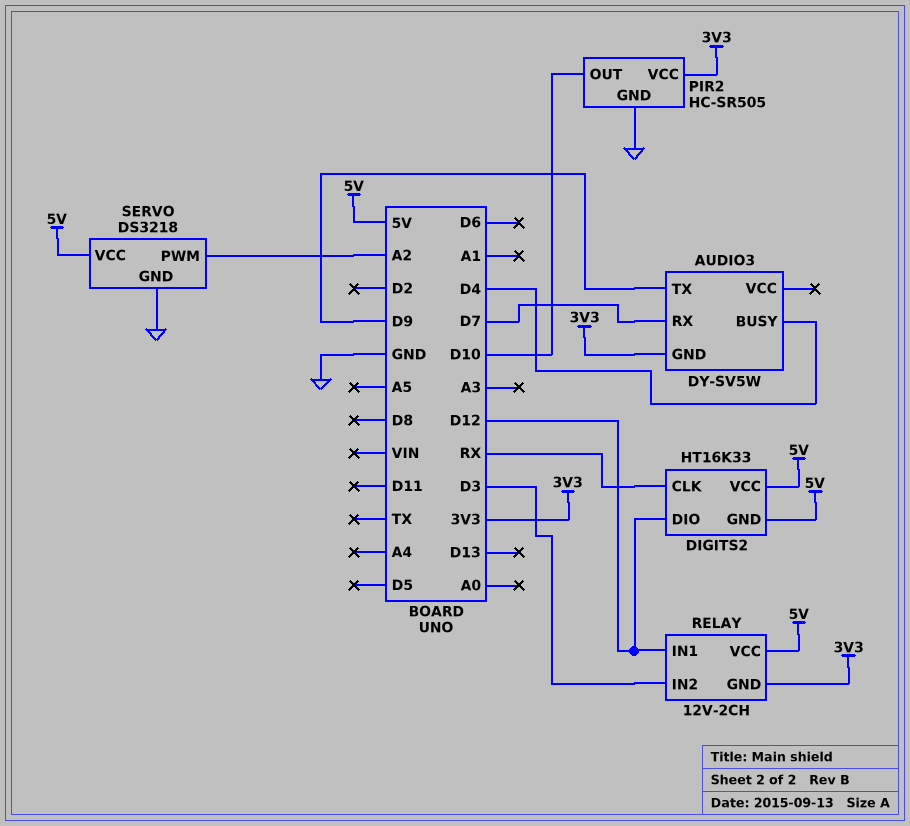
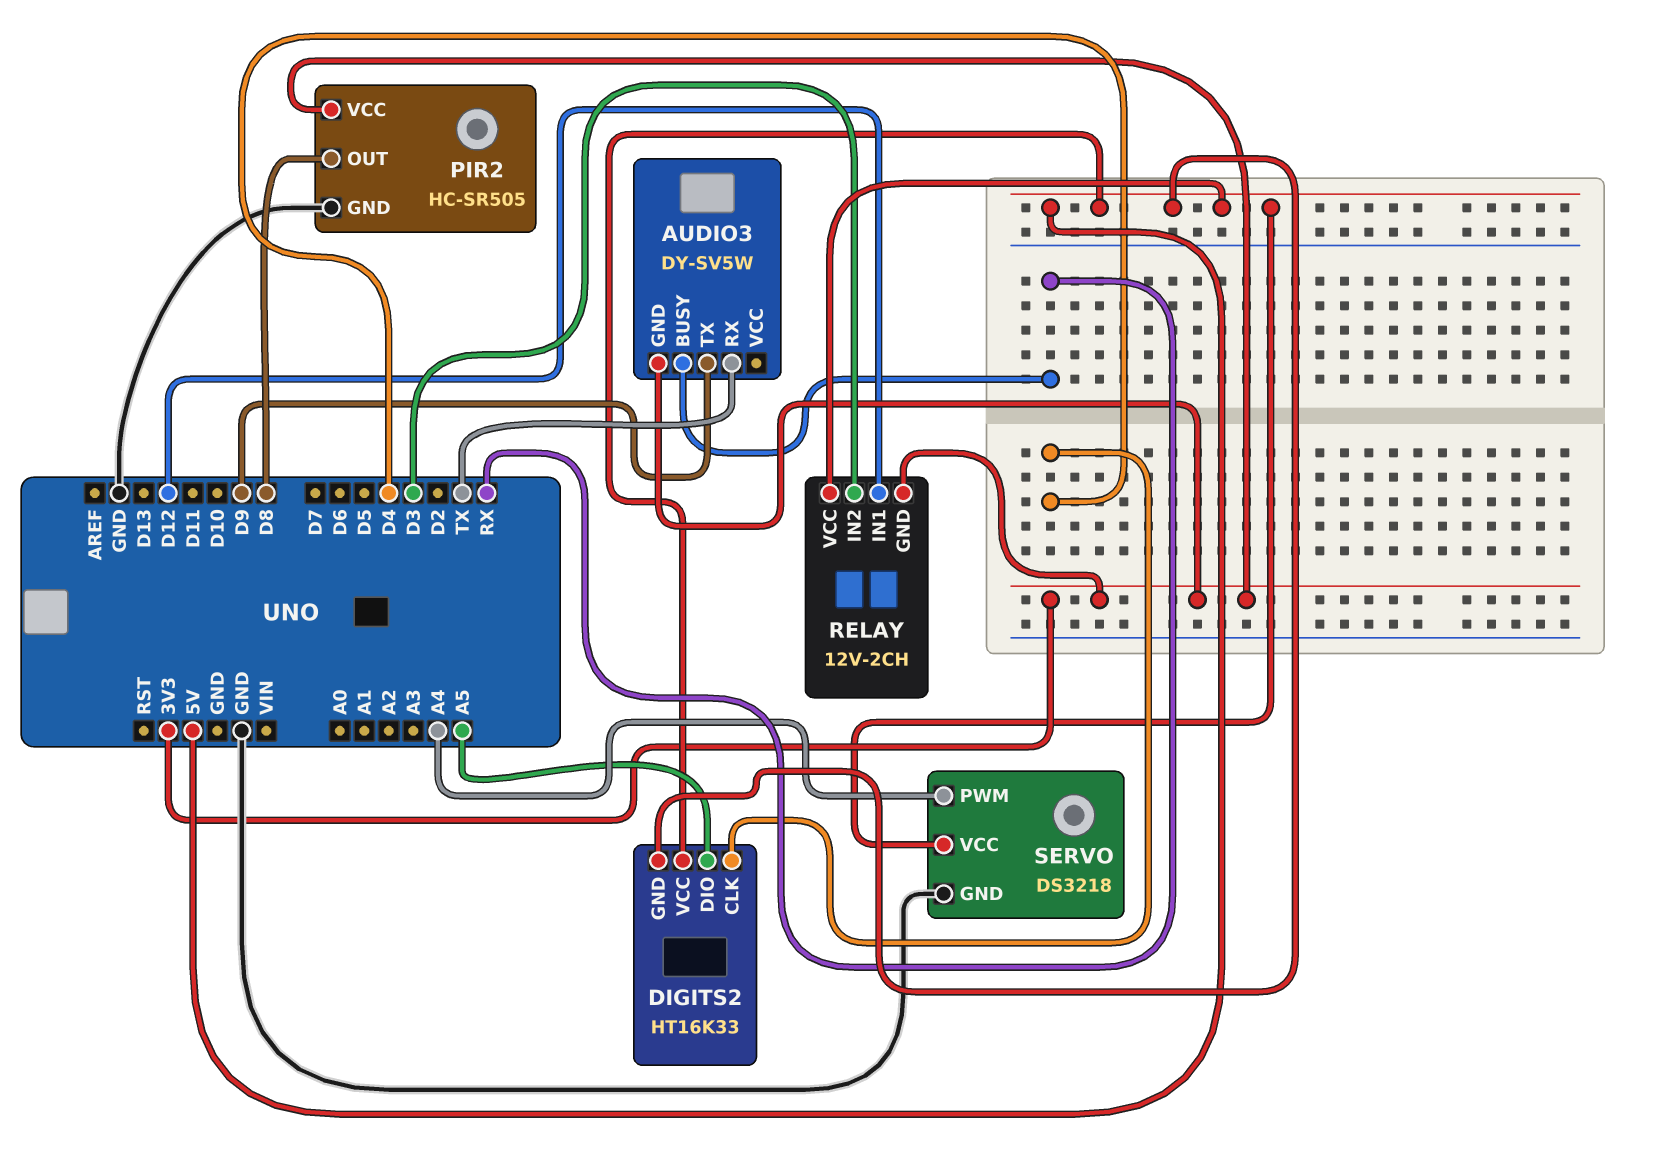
AUDIO3 pin BUSY: D4 -> RX
AUDIO3 pin RX: D7 -> TX
DIGITS2 pin CLK: RX -> D4
DIGITS2 pin DIO: D12 -> A5
PIR2 pin OUT: D10 -> D8
SERVO pin PWM: A2 -> A4

